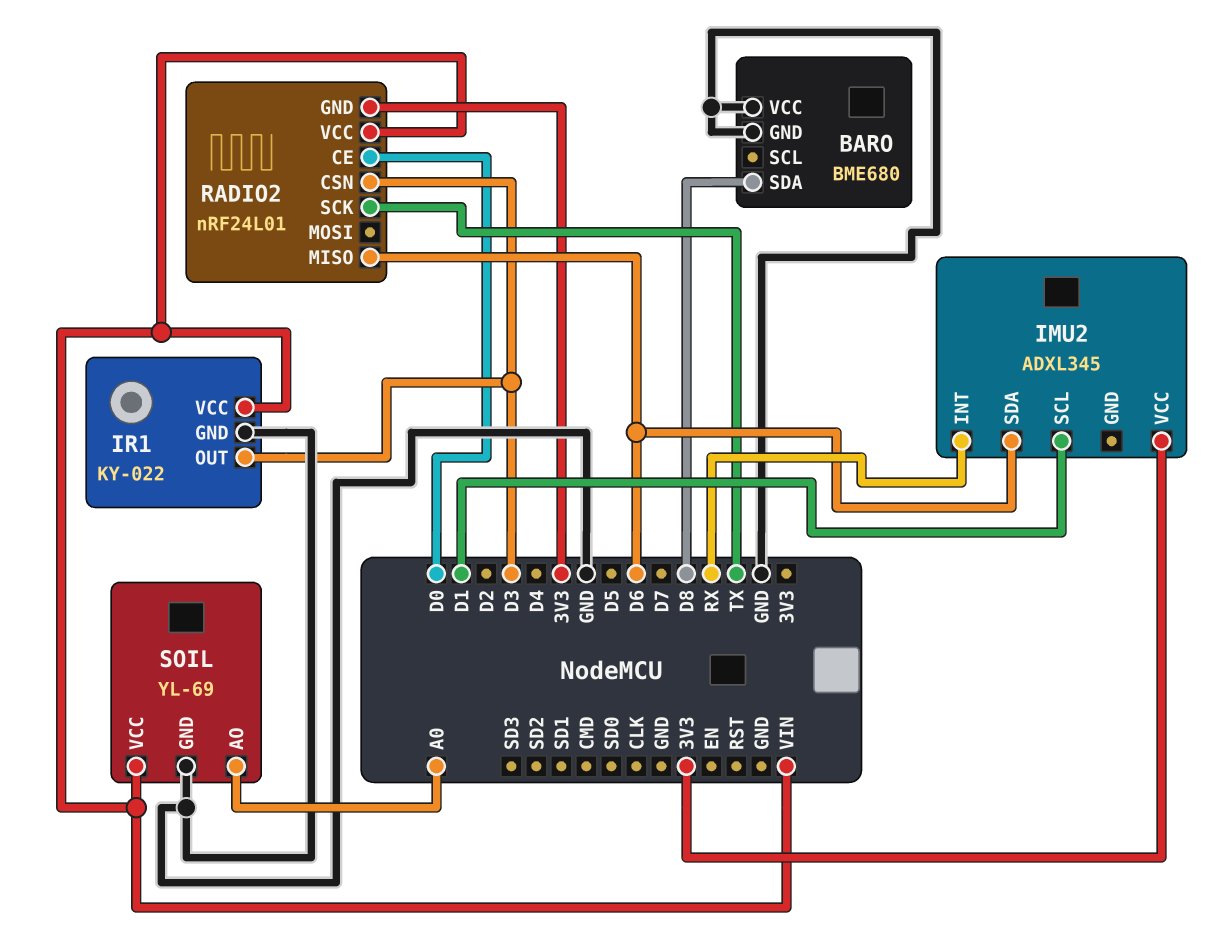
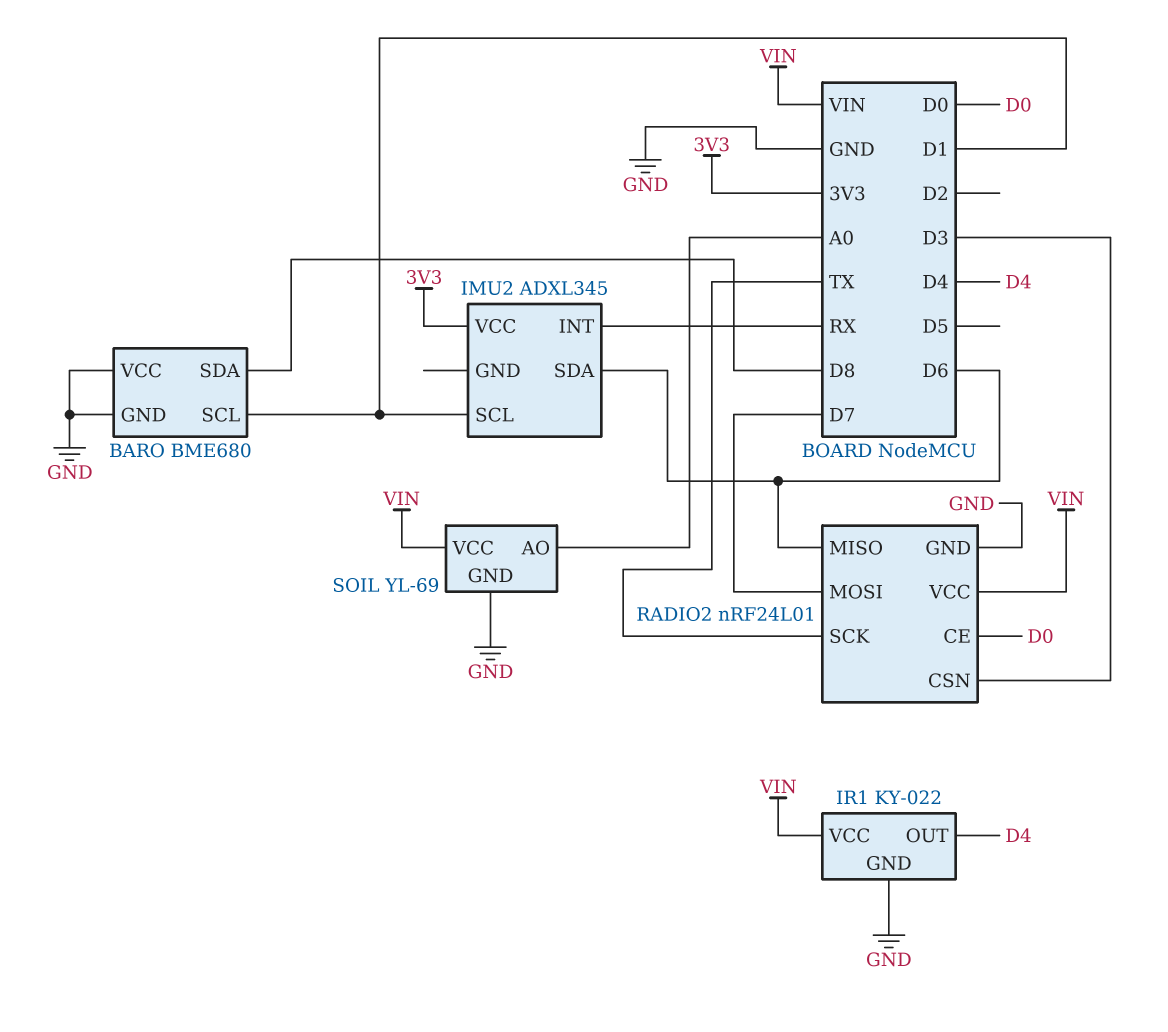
BARO pin SCL: none -> D1
IR1 pin OUT: D3 -> D4
RADIO2 pin GND: 3V3 -> GND
RADIO2 pin MOSI: none -> D7

